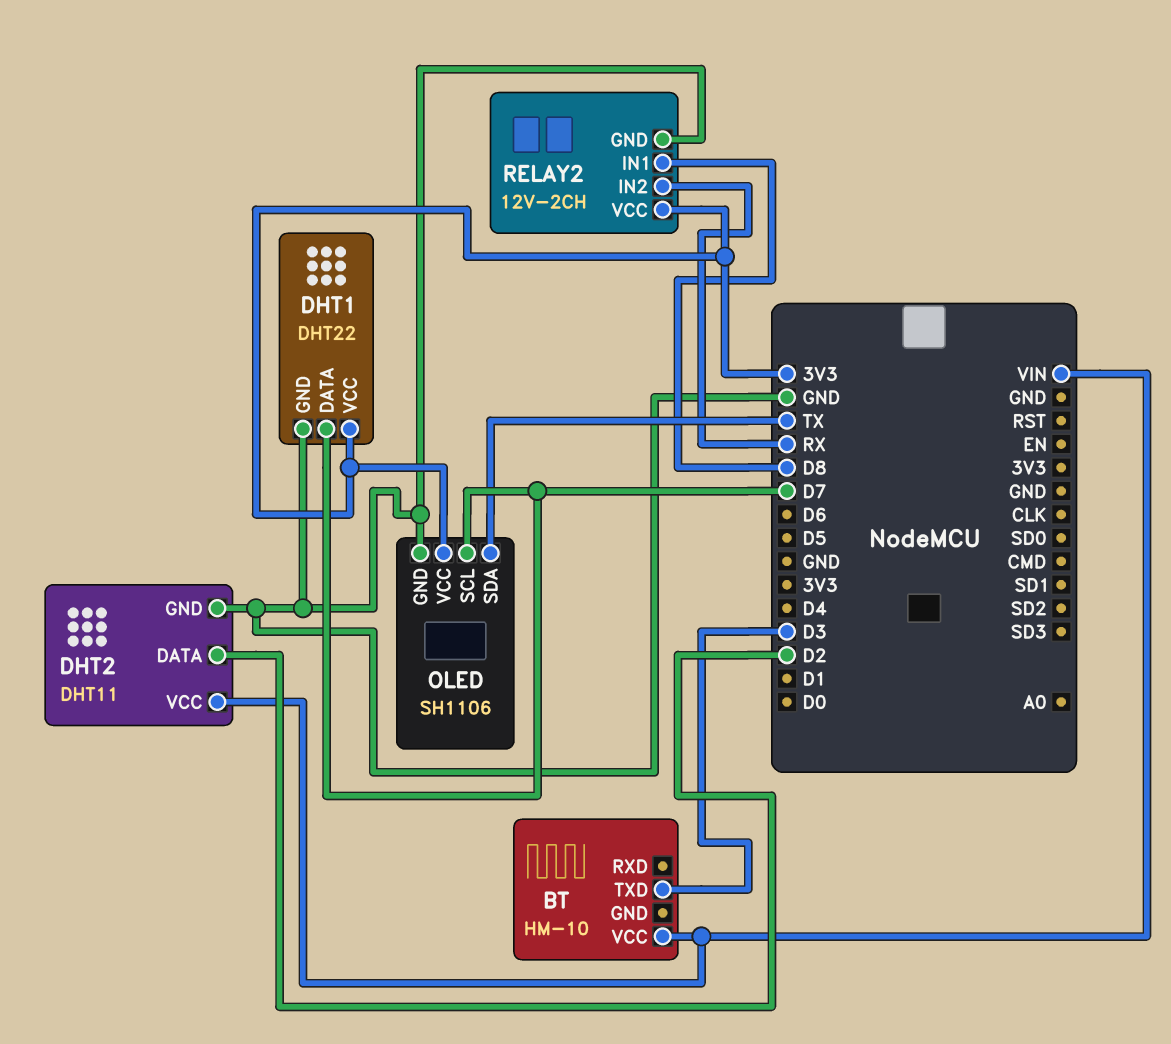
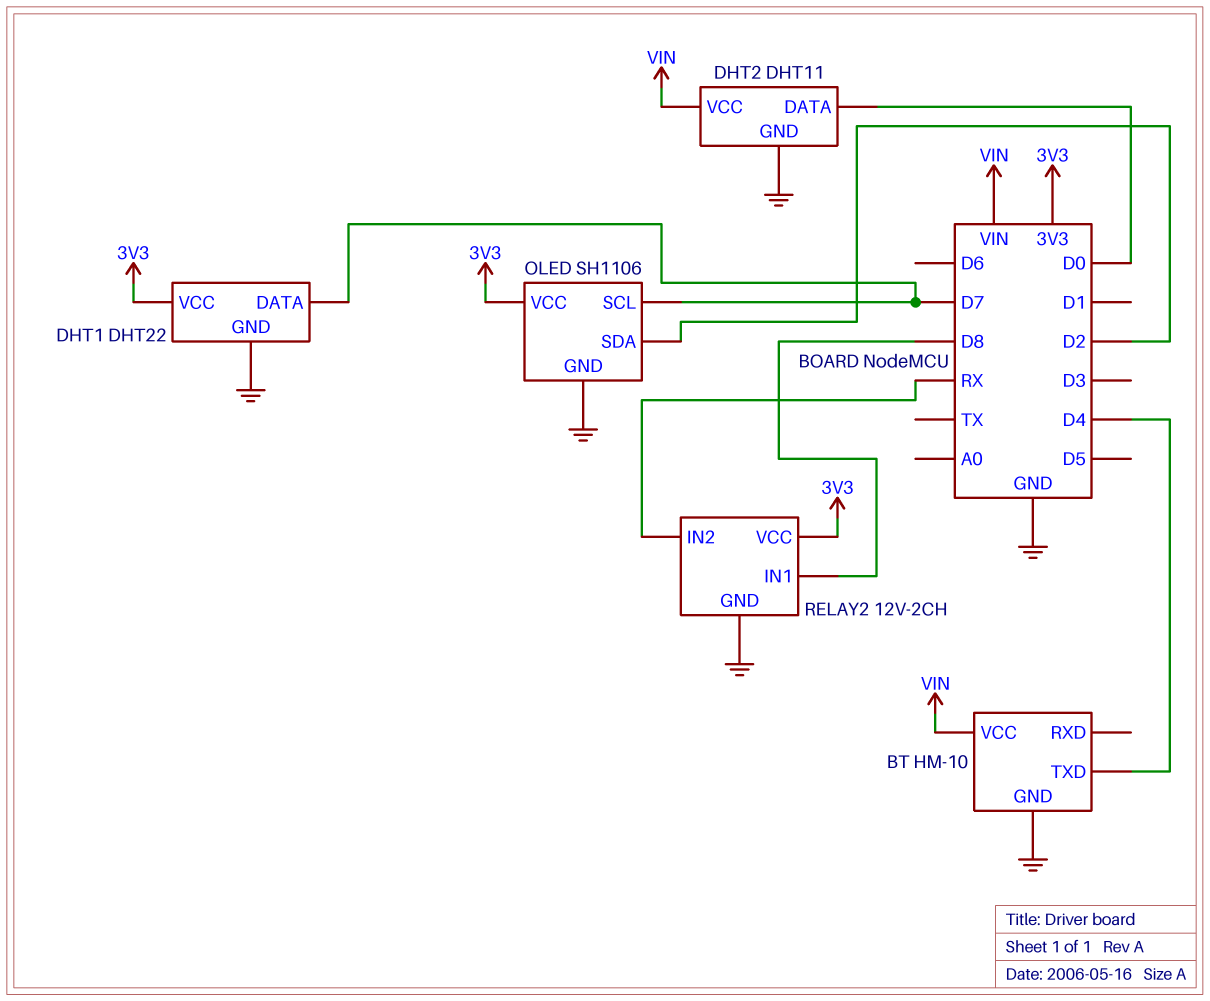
BT pin GND: none -> GND
BT pin TXD: D3 -> D4
DHT2 pin DATA: D2 -> D0
OLED pin SDA: TX -> D2

